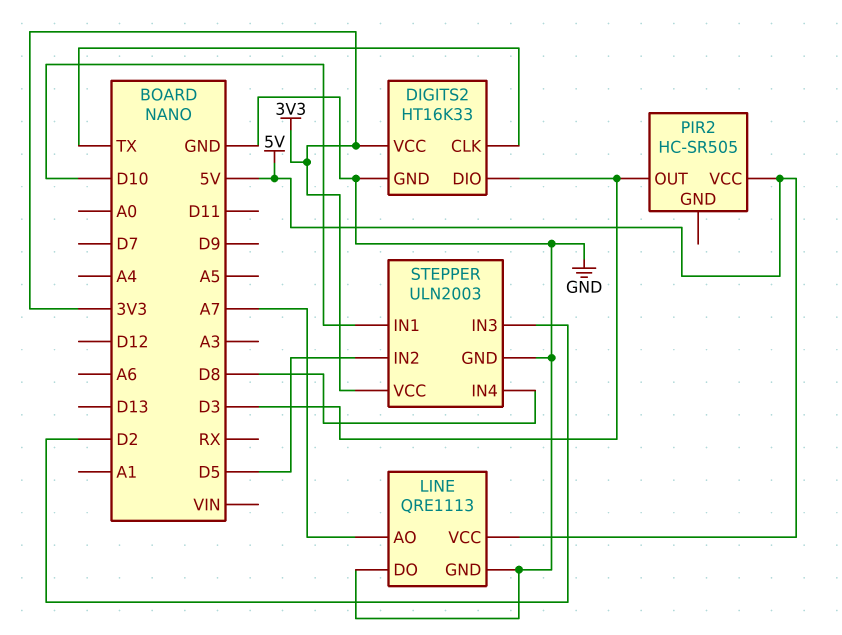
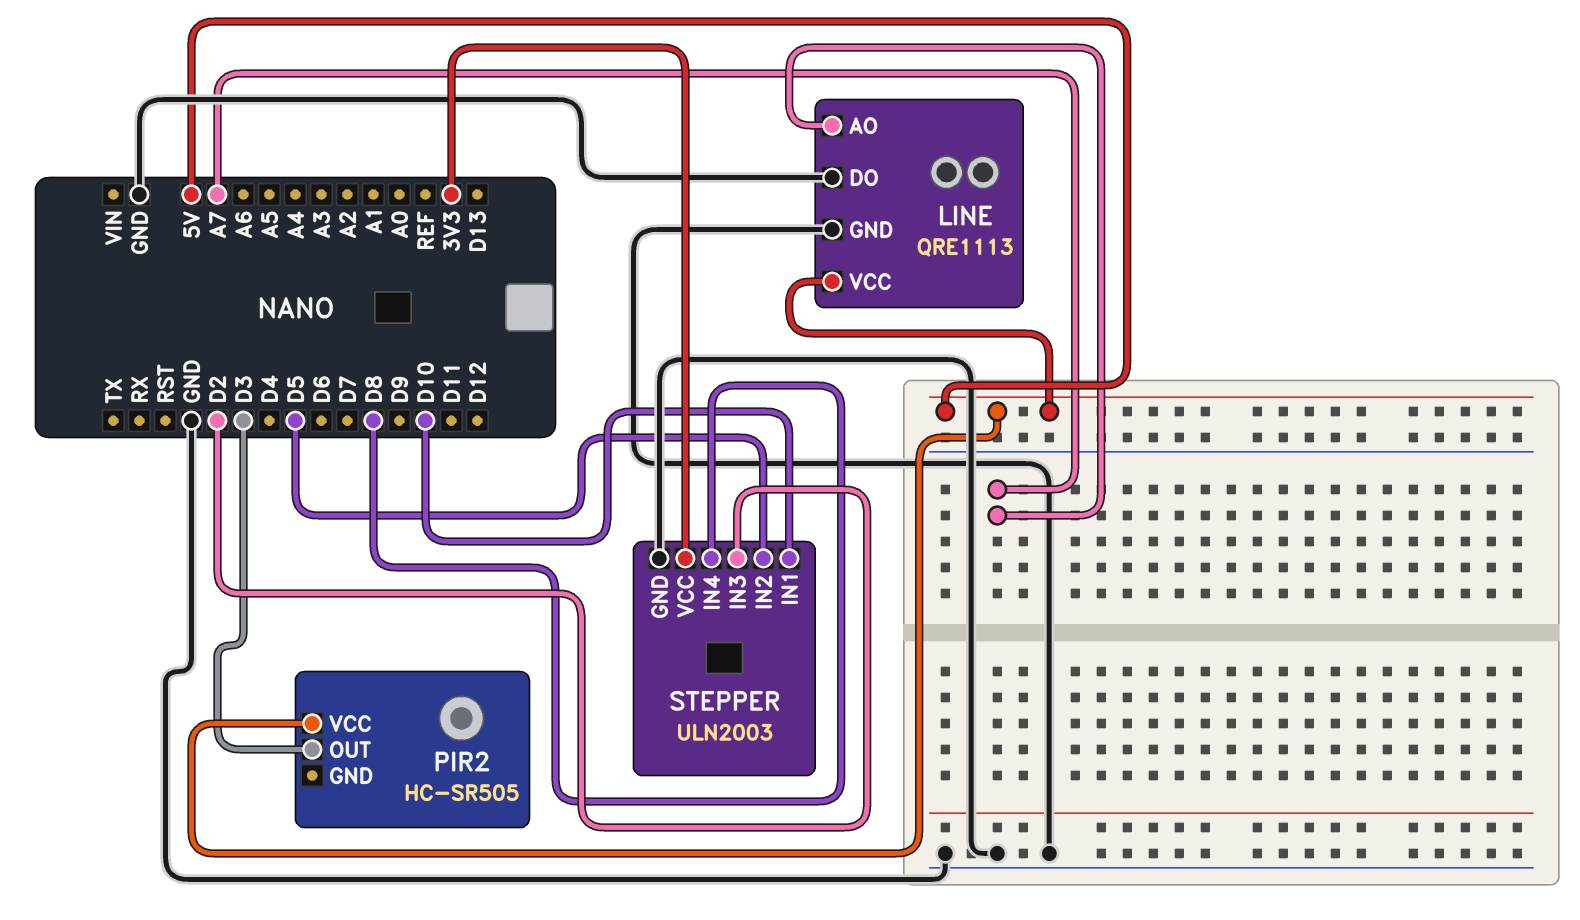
DIGITS2: HT16K33 -> none
DIGITS2 pin CLK: TX -> none
DIGITS2 pin DIO: D3 -> none
DIGITS2 pin GND: GND -> none
DIGITS2 pin VCC: 3V3 -> none

